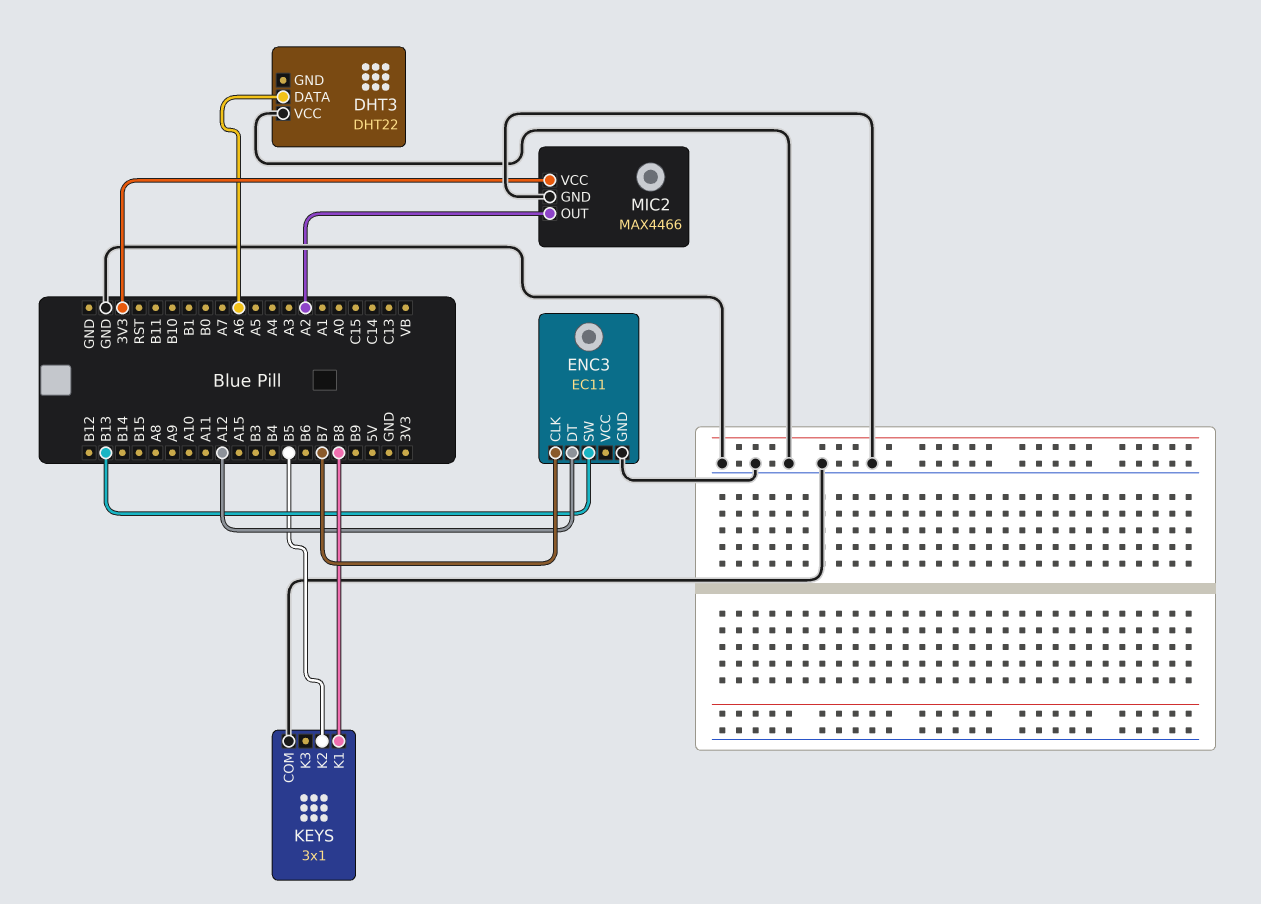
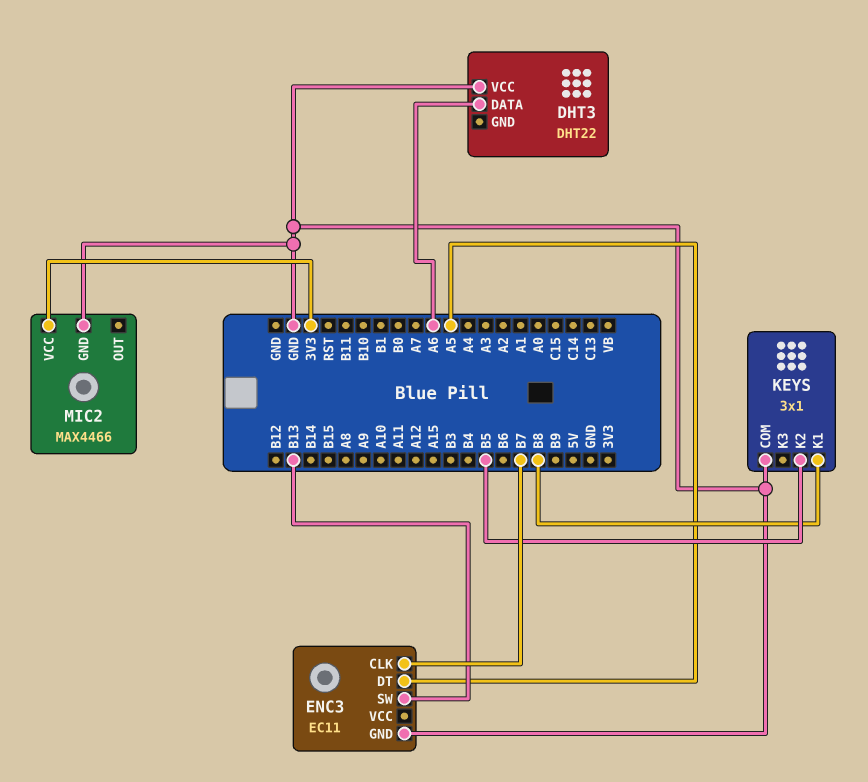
ENC3 pin DT: A12 -> A5
MIC2 pin OUT: A2 -> none

